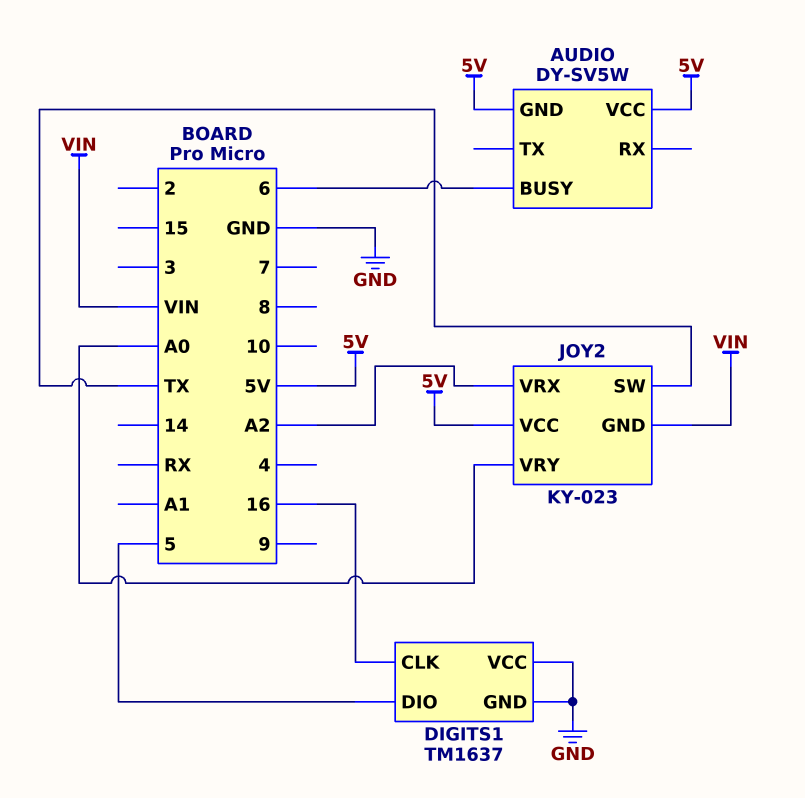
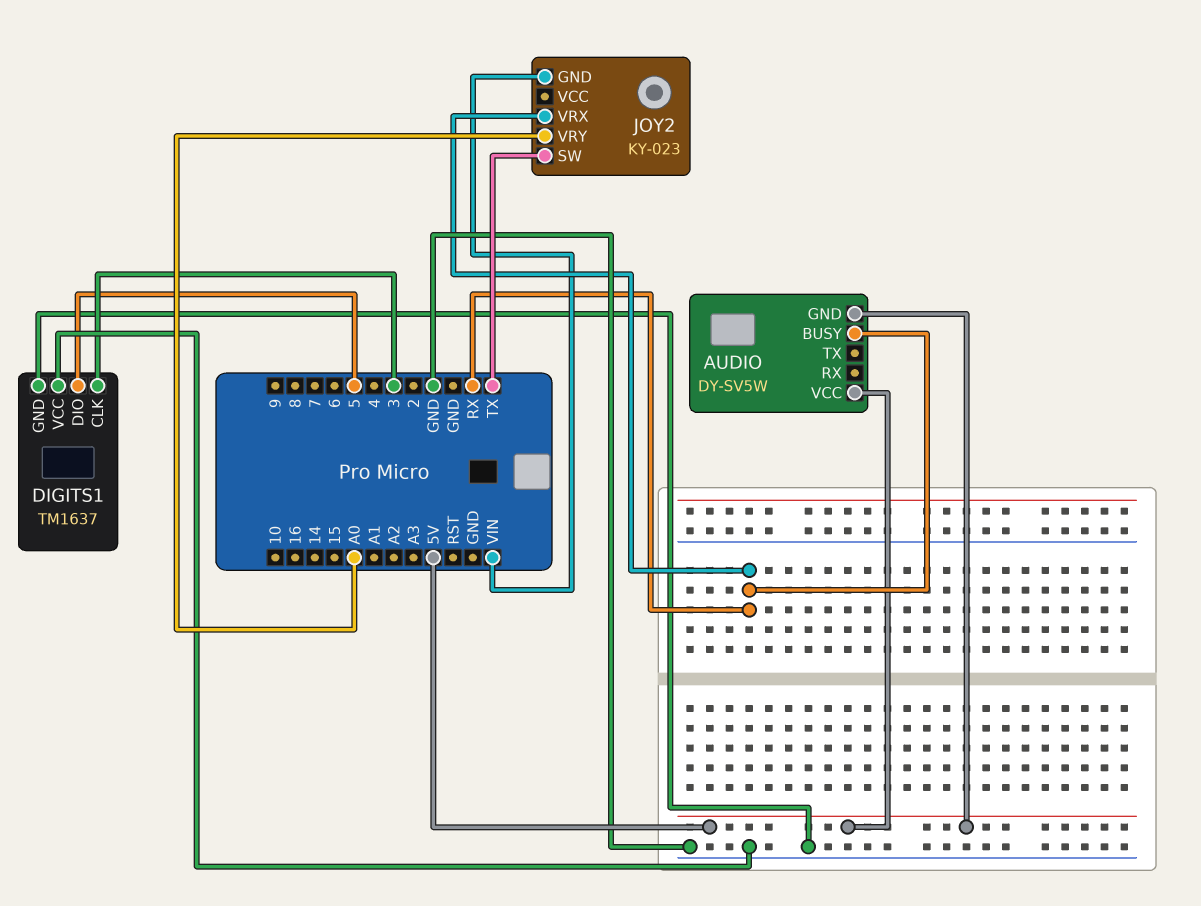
AUDIO pin BUSY: 6 -> RX
DIGITS1 pin CLK: 16 -> 3
JOY2 pin VCC: 5V -> none
JOY2 pin VRX: A2 -> RX

